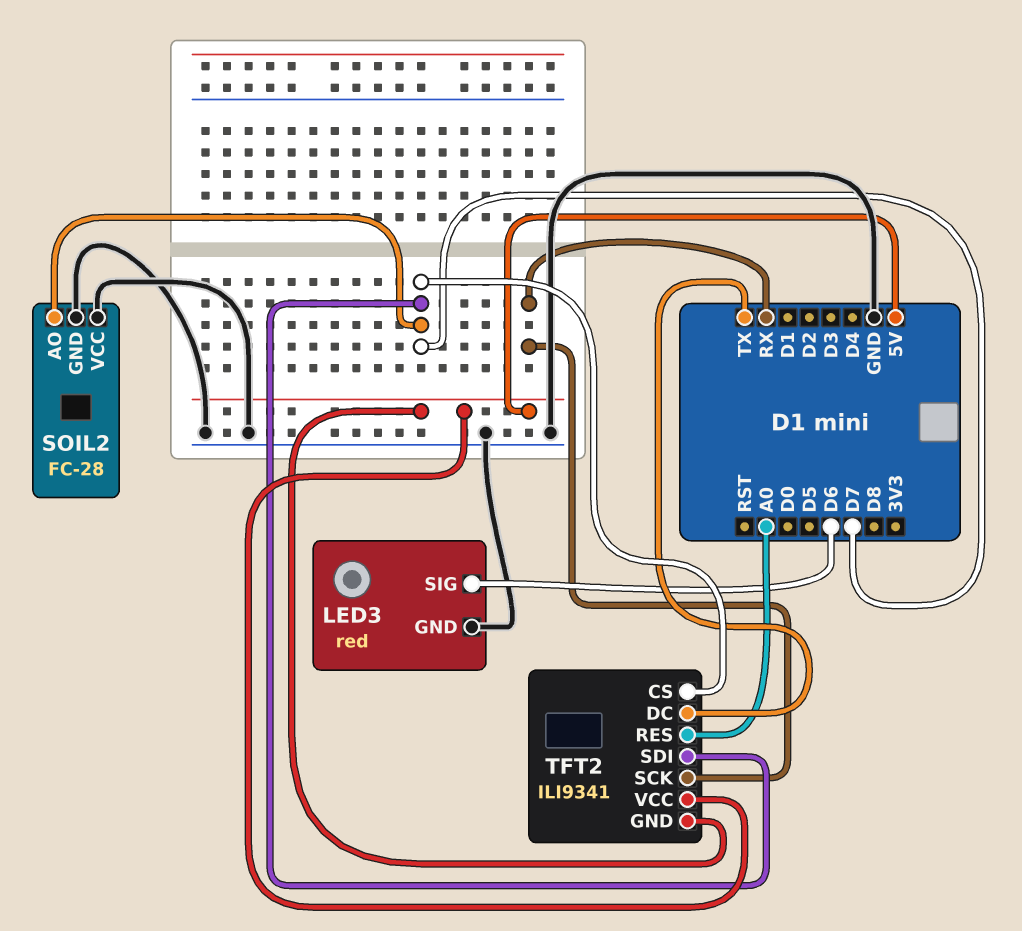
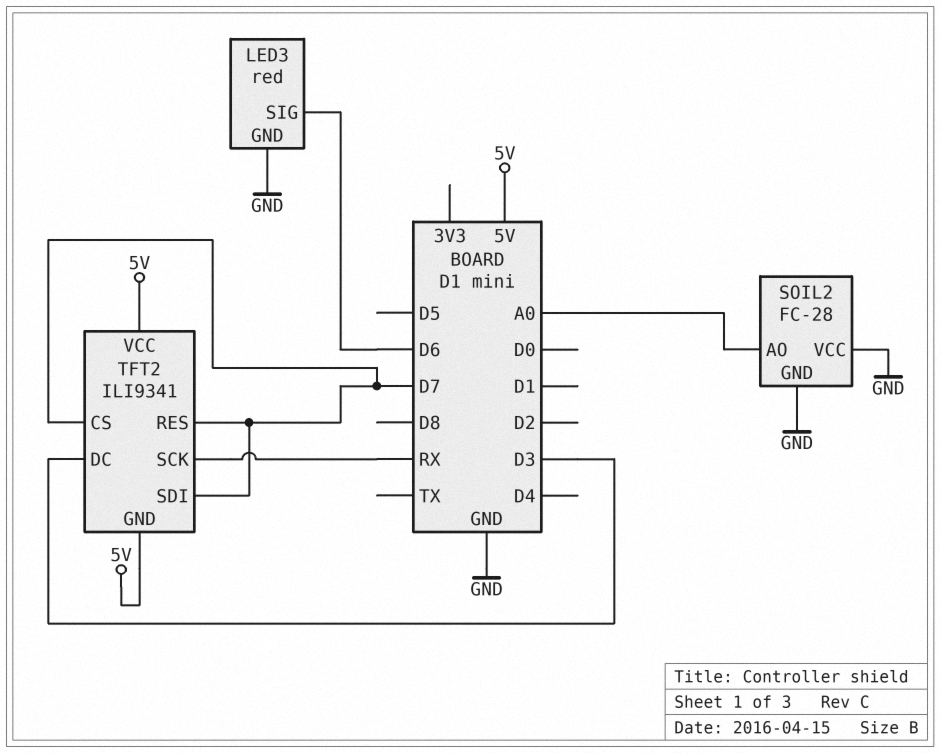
SOIL2 pin AO: D7 -> A0
TFT2 pin DC: TX -> D3
TFT2 pin RES: A0 -> D7

